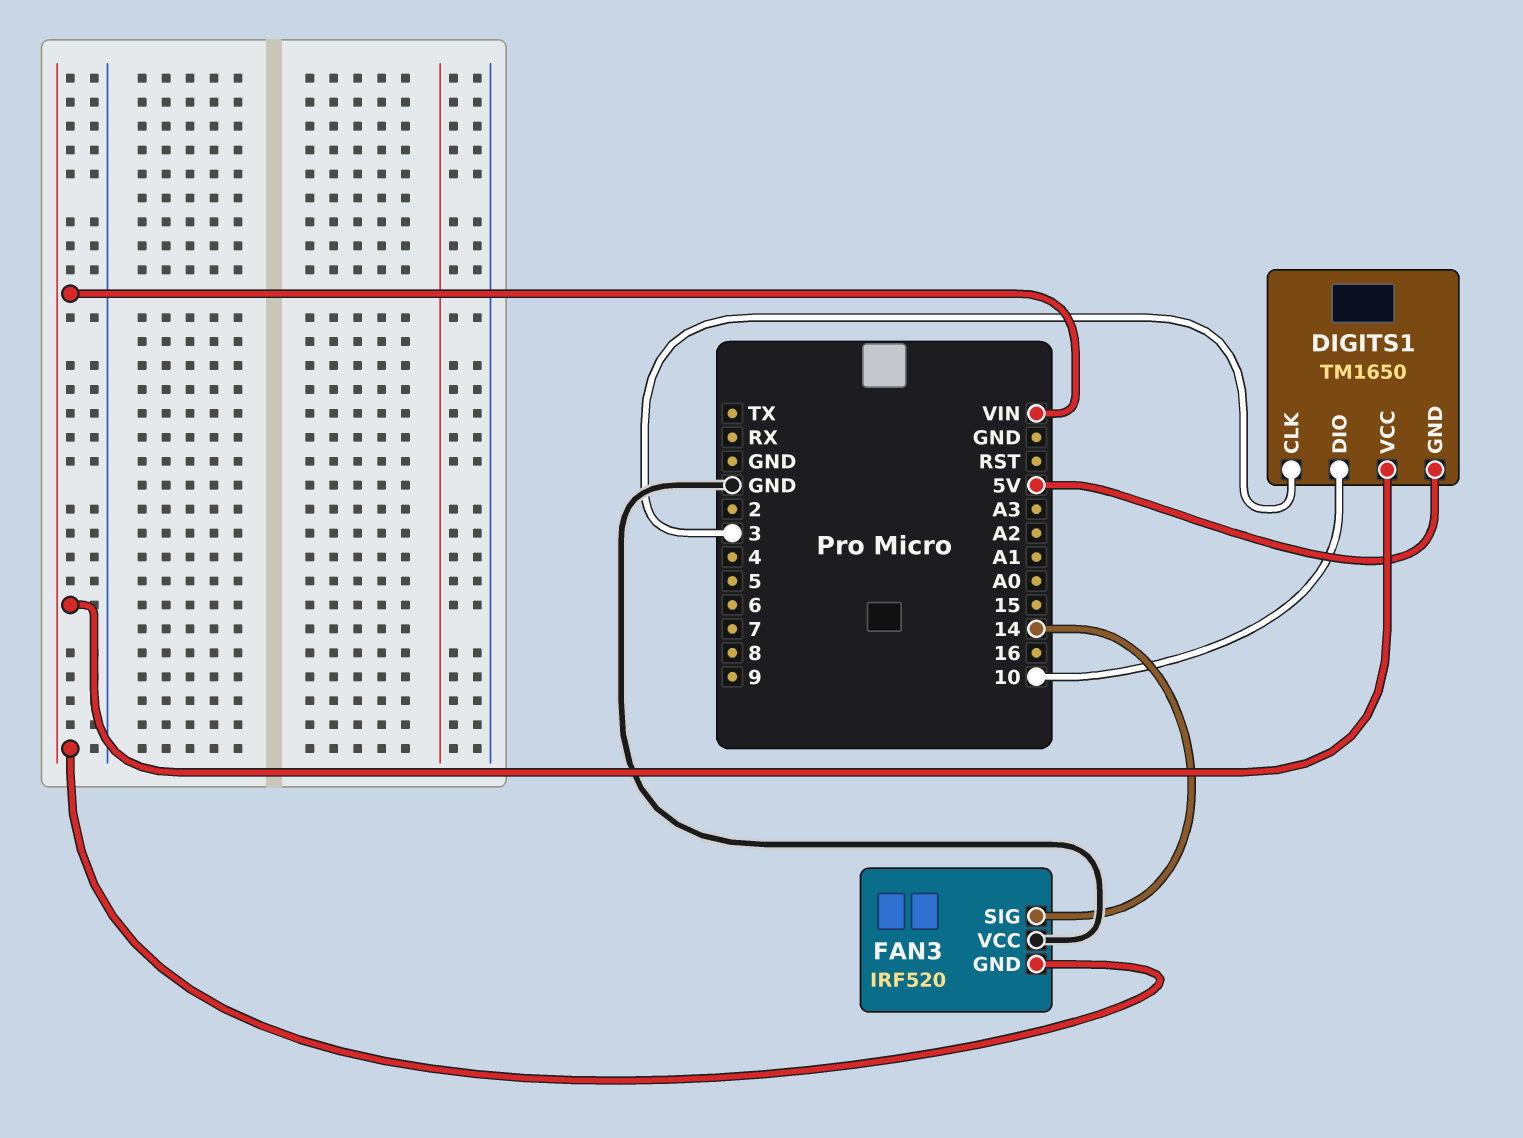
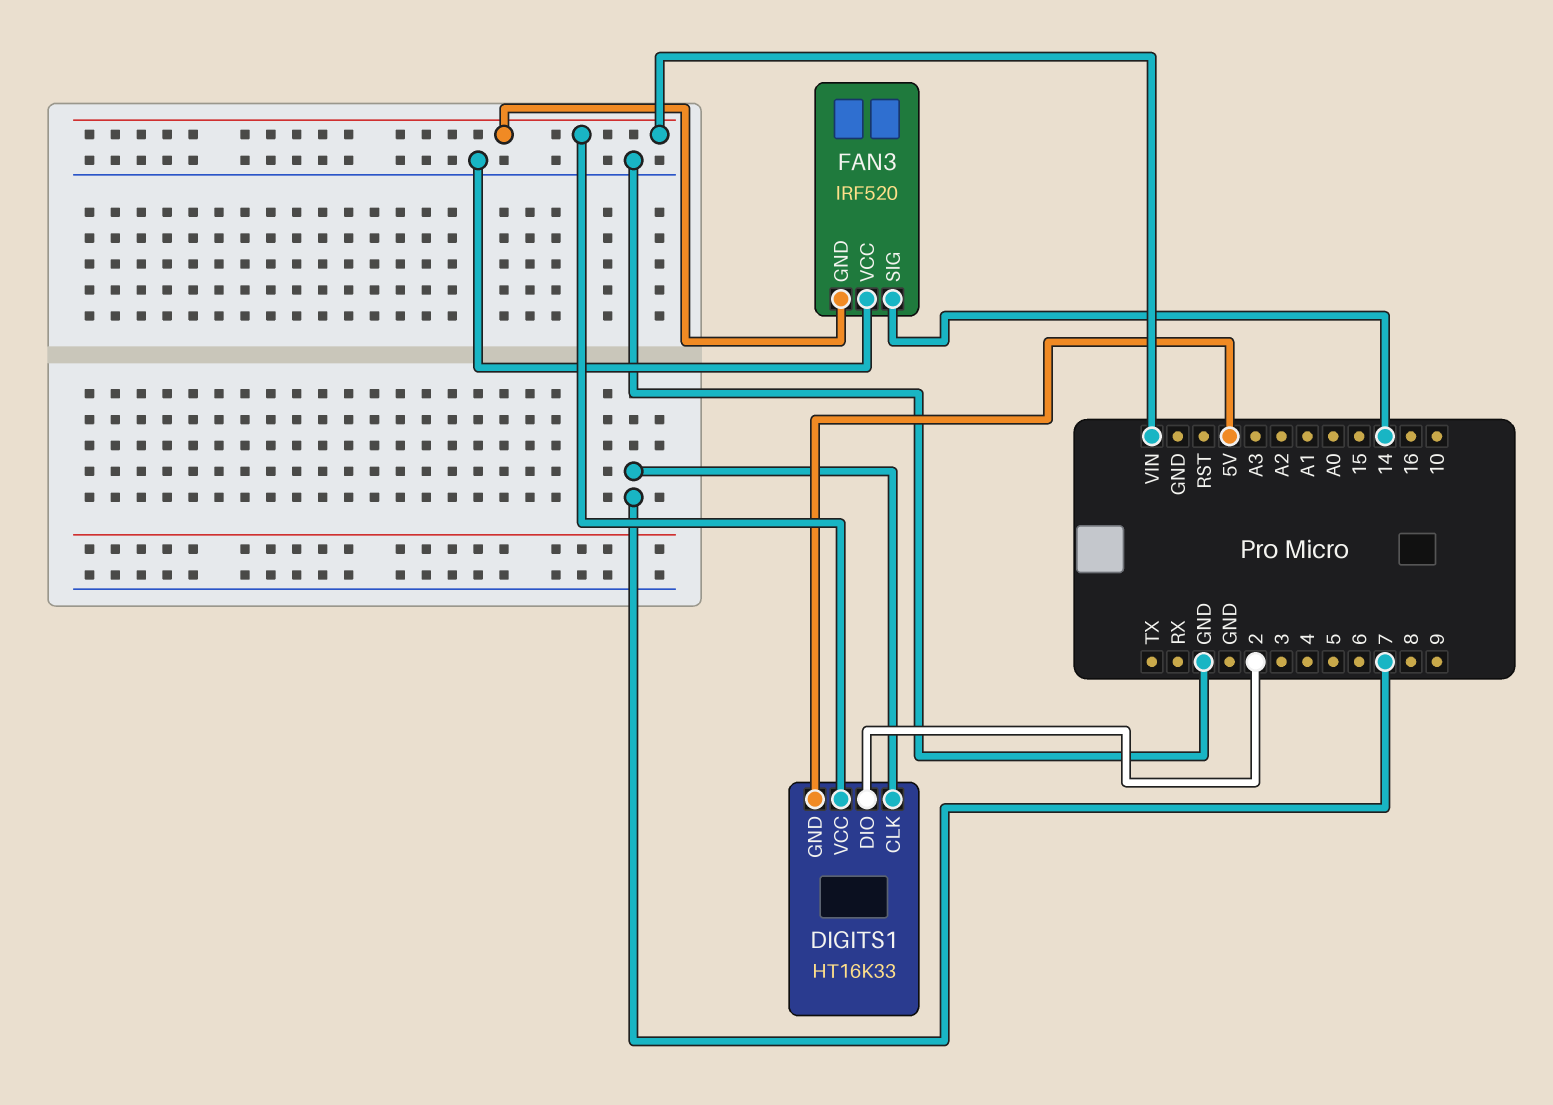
DIGITS1: TM1650 -> HT16K33
DIGITS1 pin CLK: 3 -> 7
DIGITS1 pin DIO: 10 -> 2

